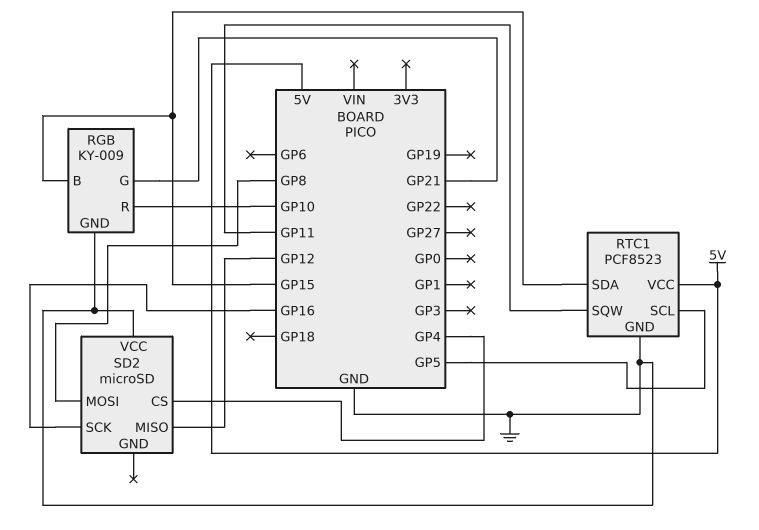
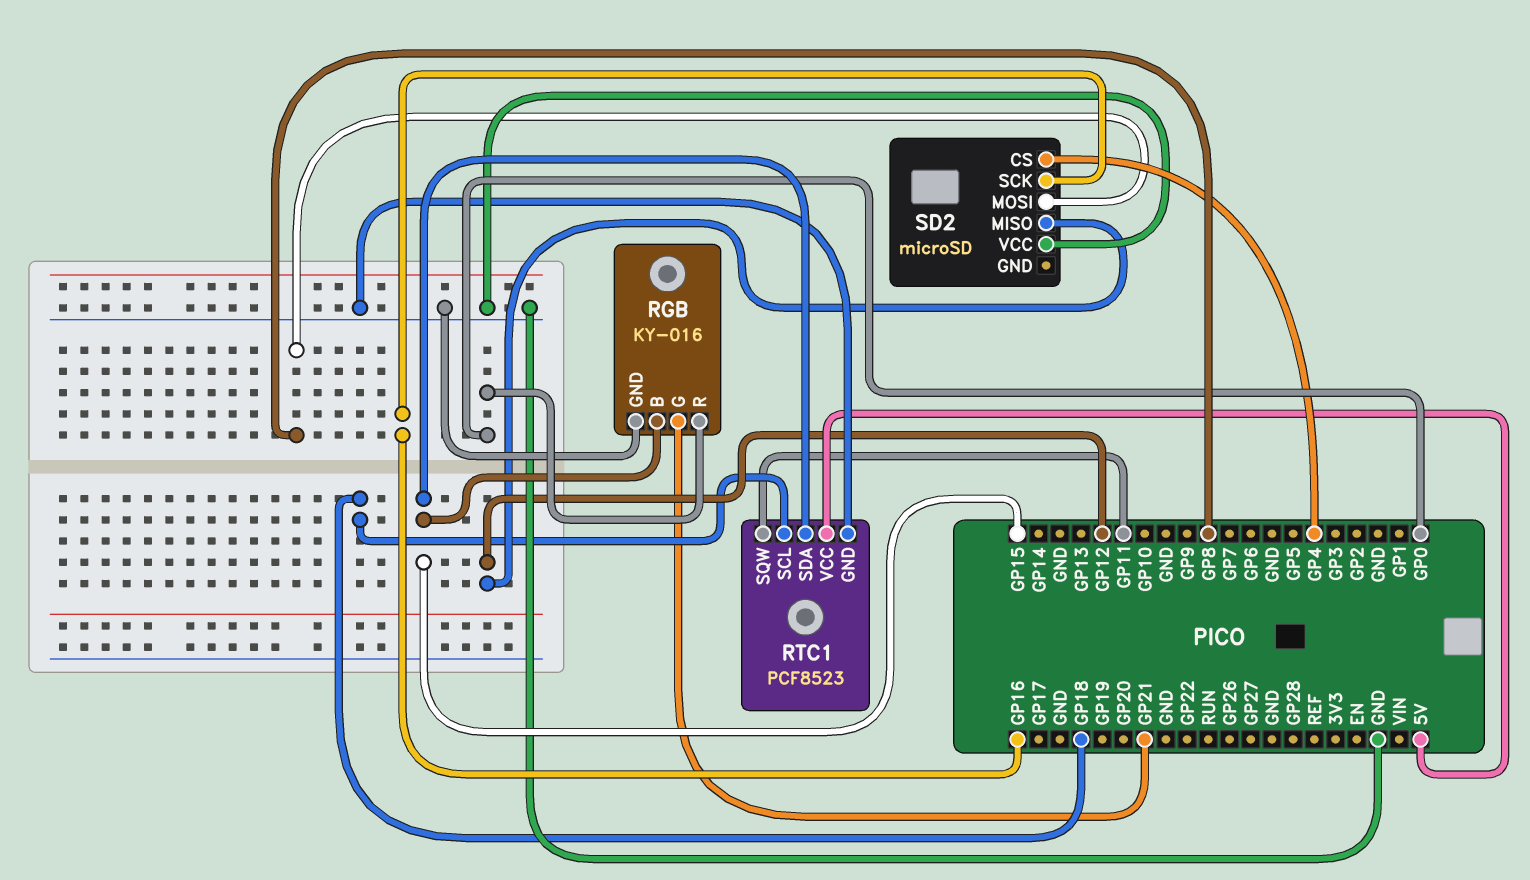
RGB: KY-009 -> KY-016
RGB pin R: GP10 -> GP0
RTC1 pin SCL: GP5 -> GP18

